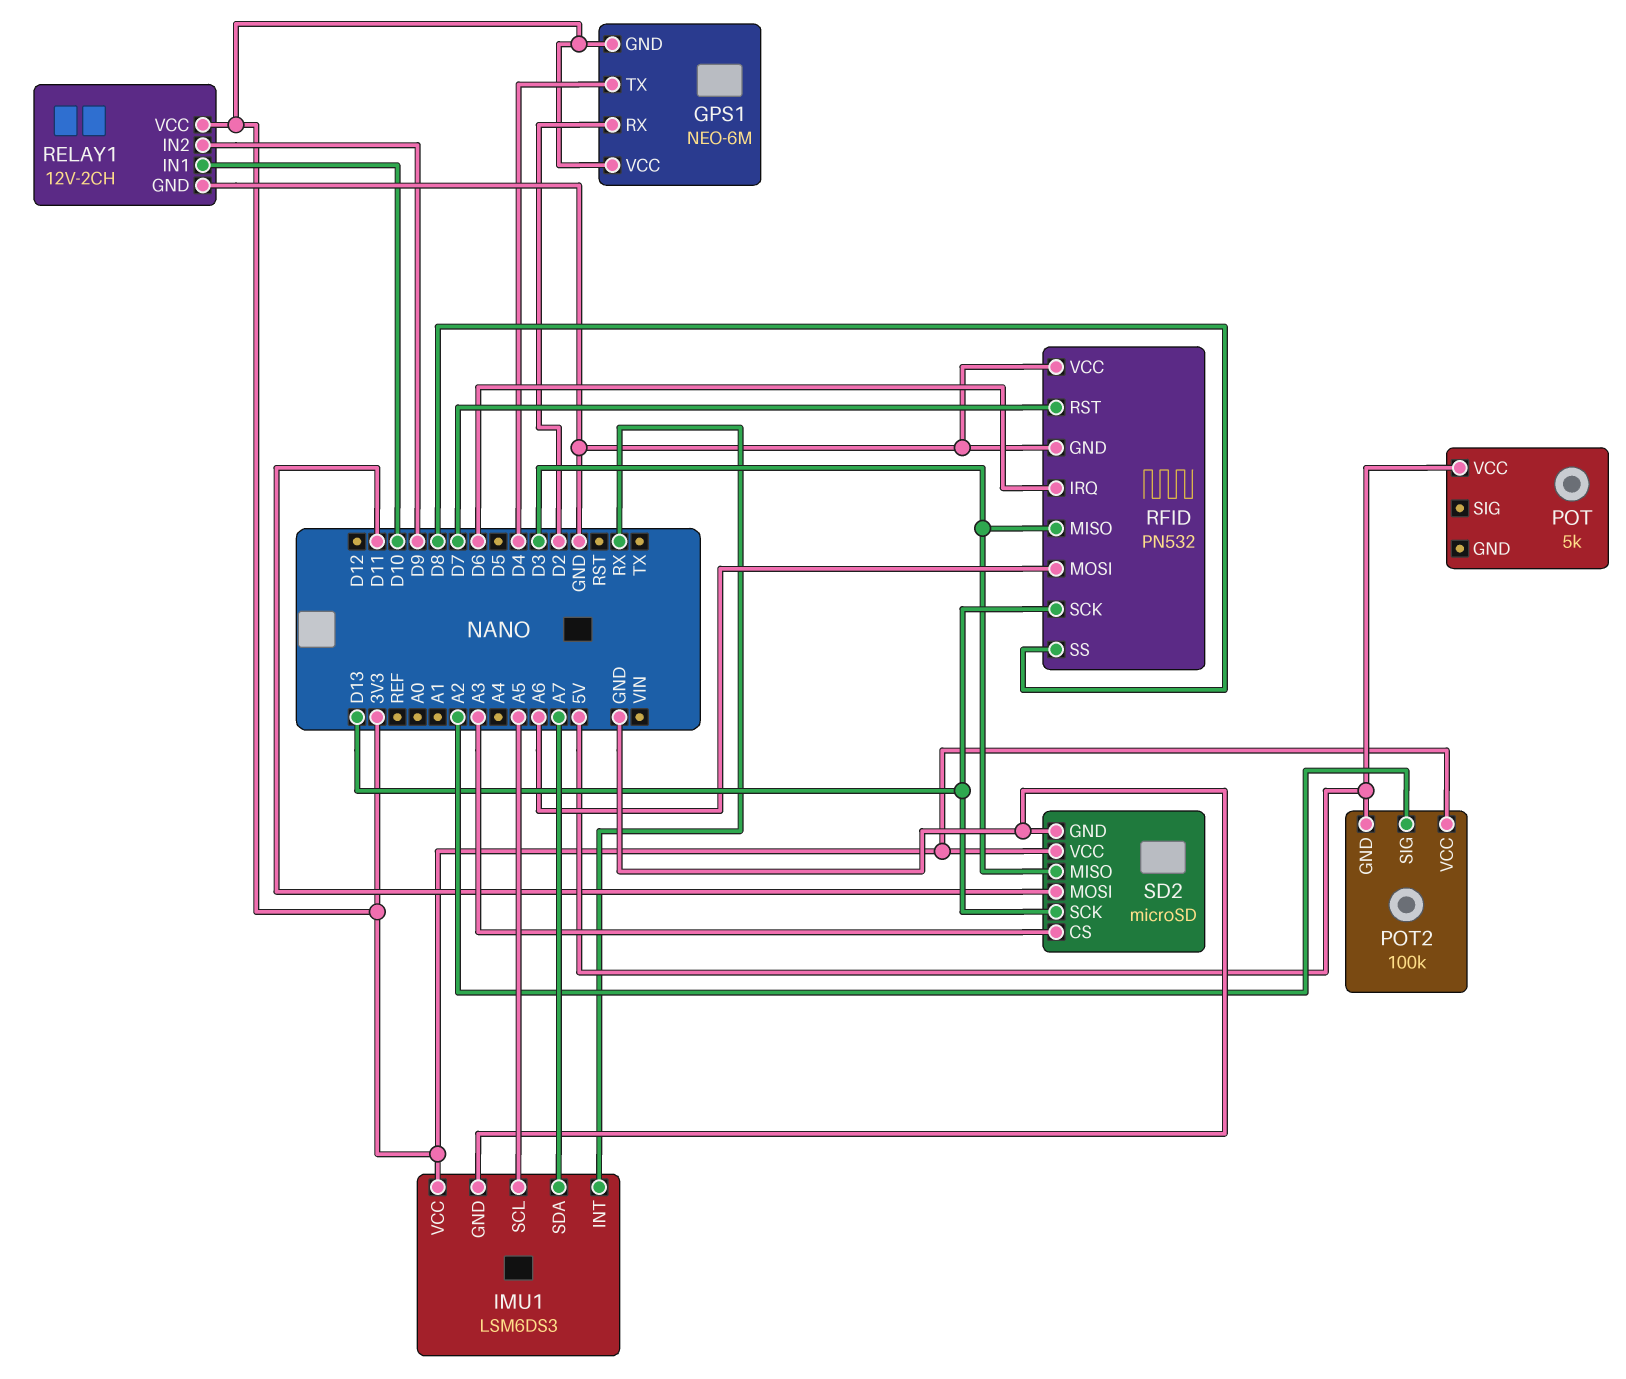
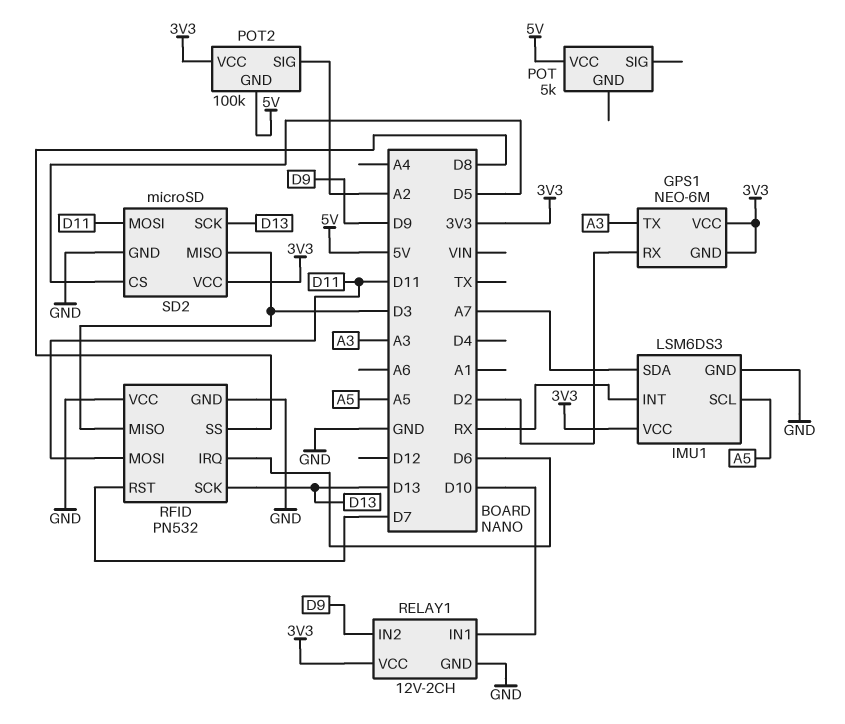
GPS1 pin TX: D4 -> A3
RFID pin MOSI: A6 -> D11
SD2 pin CS: A3 -> D5

